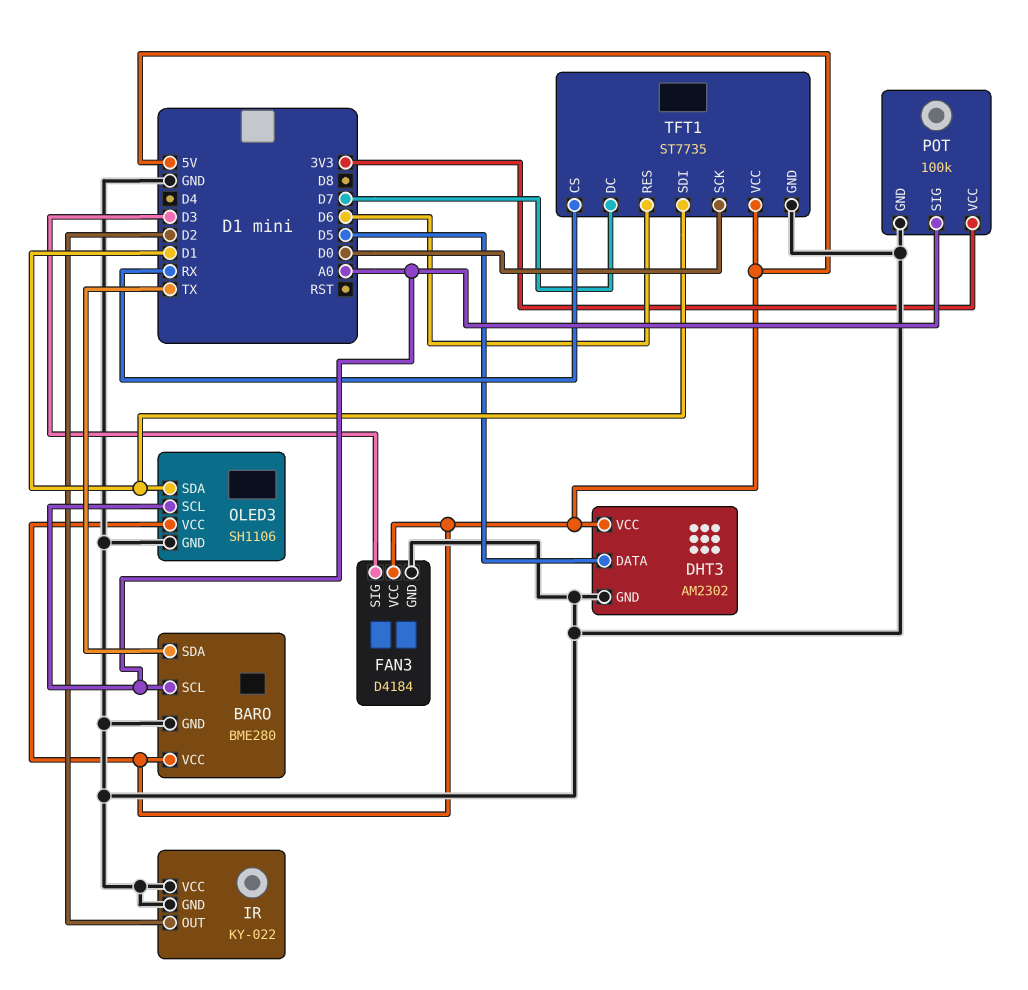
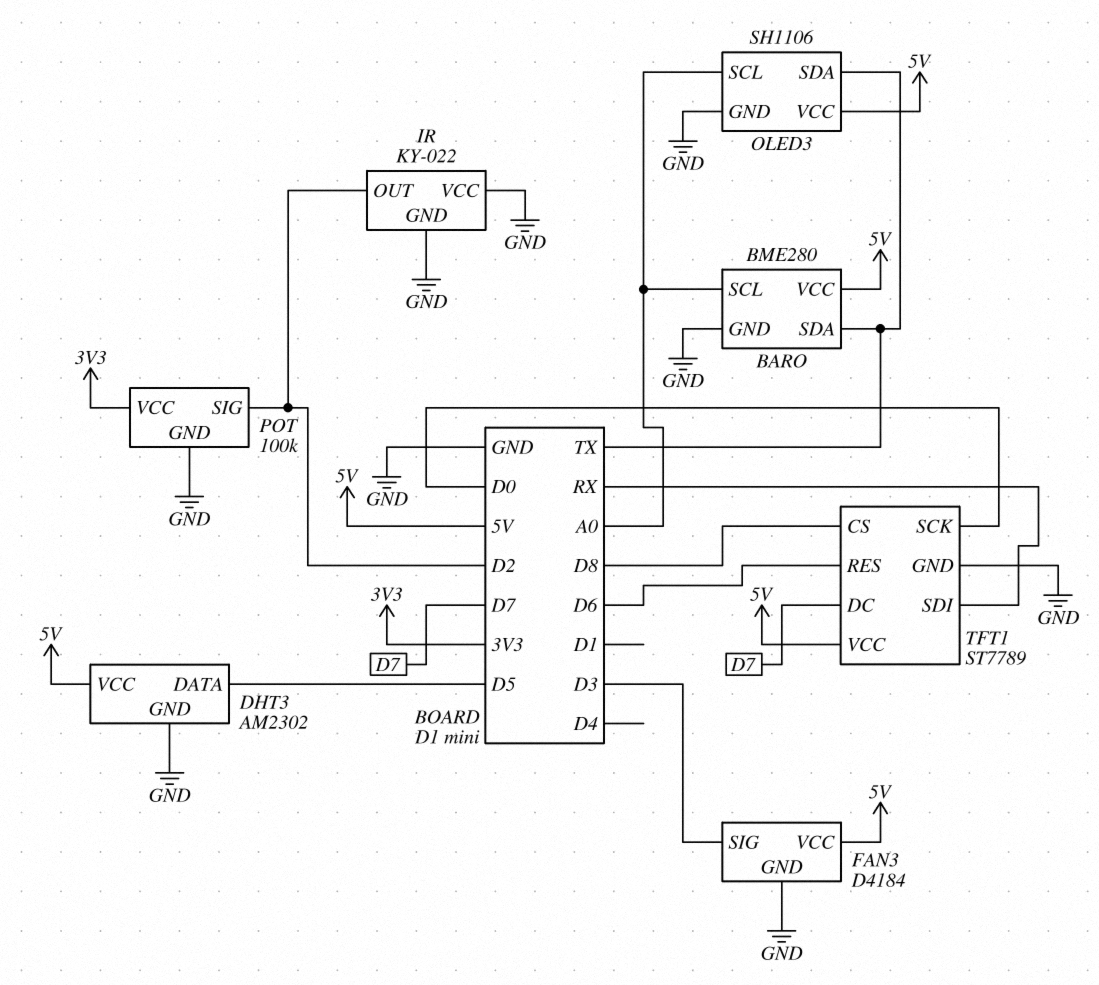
OLED3 pin SDA: D1 -> TX
POT pin SIG: A0 -> D2
TFT1: ST7735 -> ST7789
TFT1 pin CS: RX -> D8
TFT1 pin SDI: D1 -> RX

